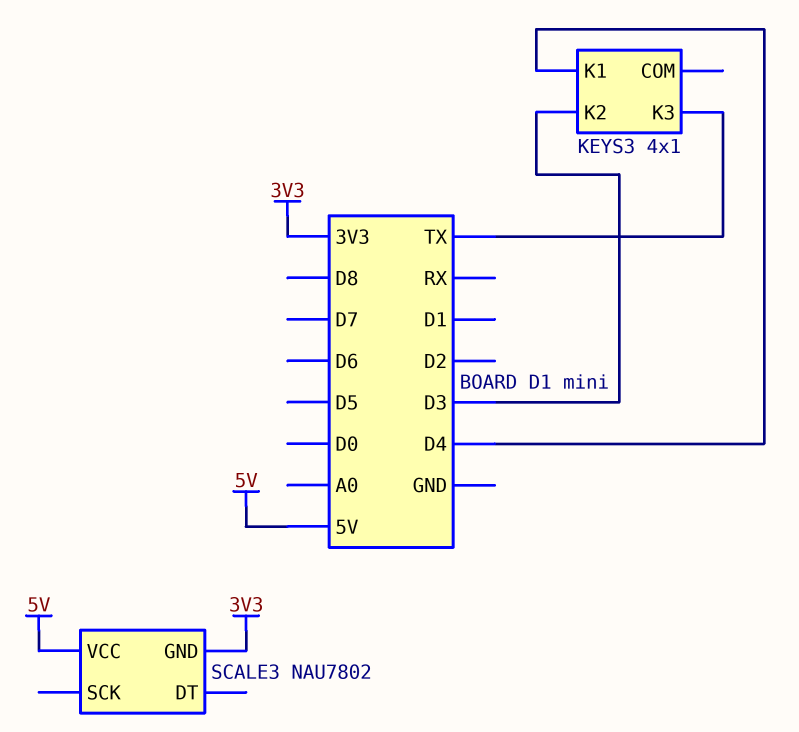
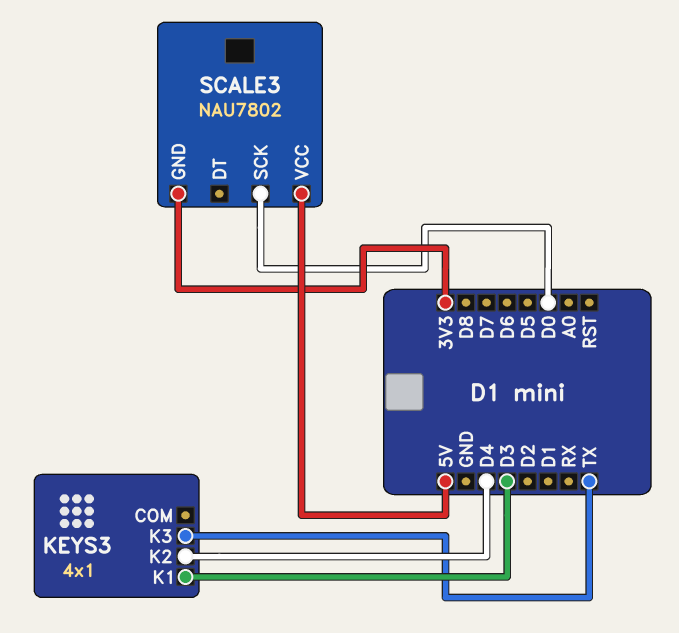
KEYS3 pin K1: D4 -> D3
KEYS3 pin K2: D3 -> D4
SCALE3 pin SCK: none -> D0

